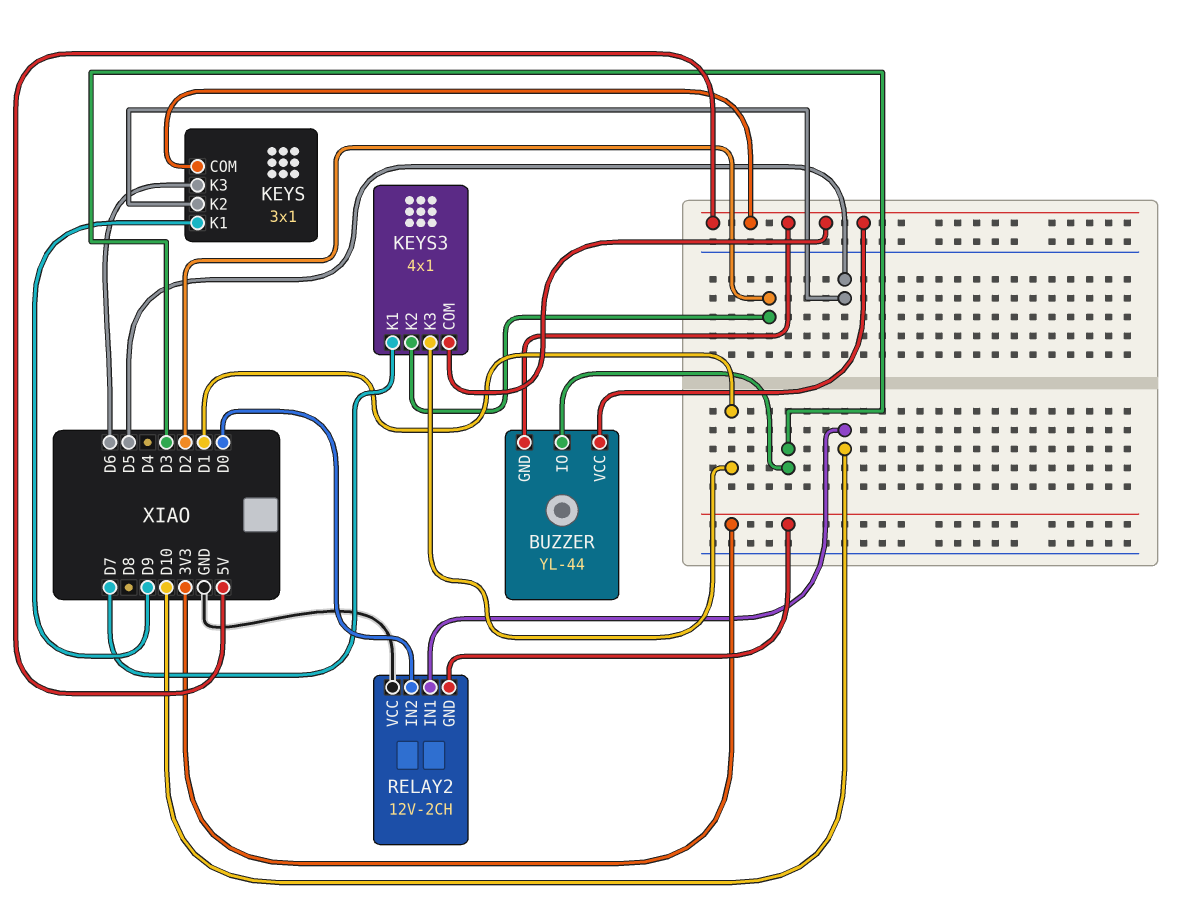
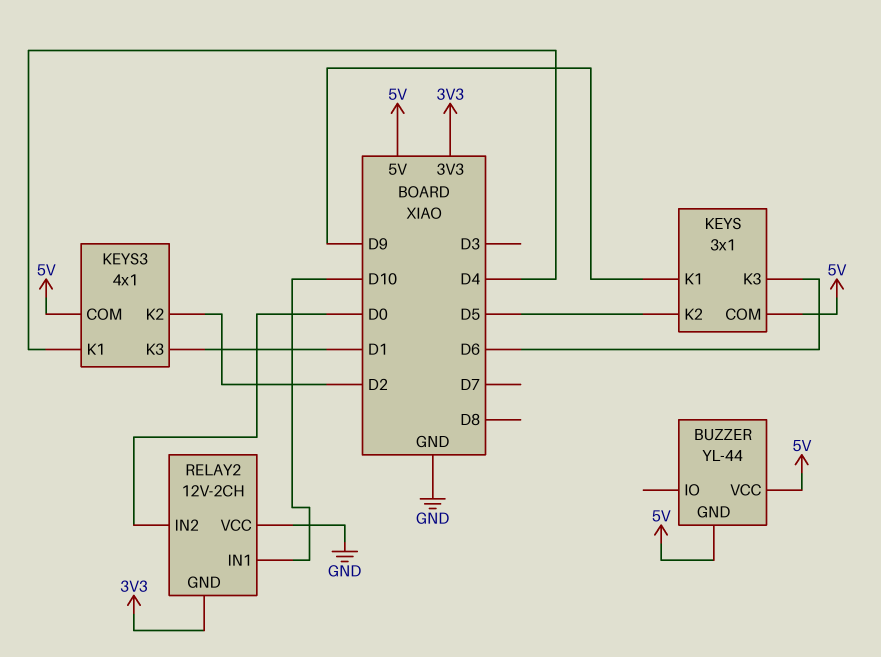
BUZZER pin IO: D3 -> none
KEYS3 pin K1: D7 -> D4

